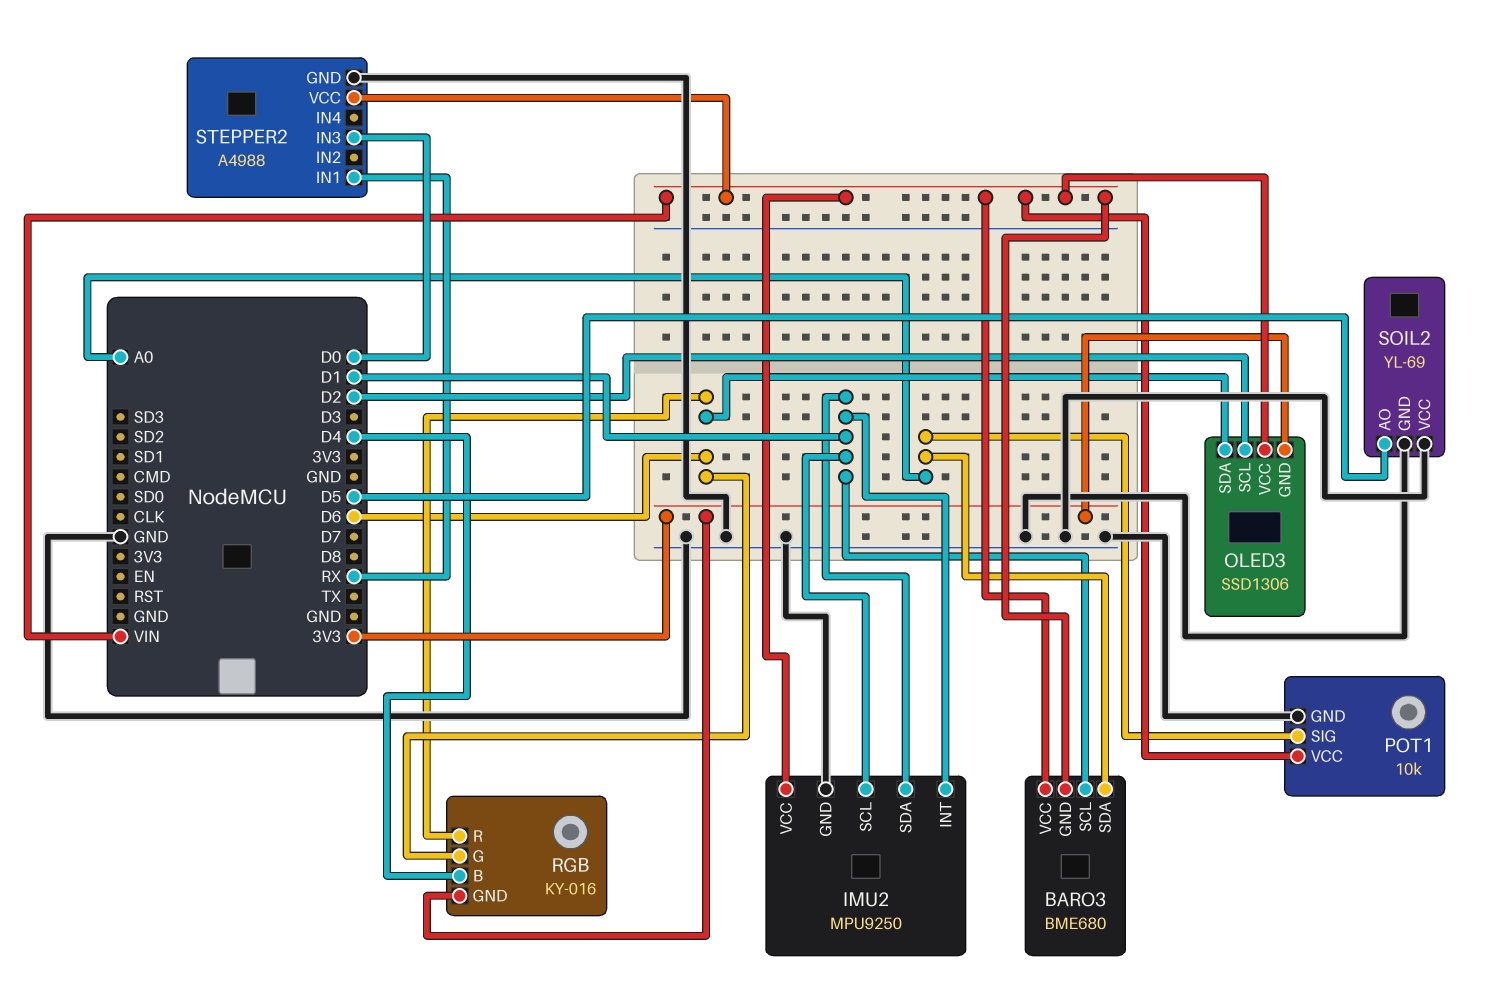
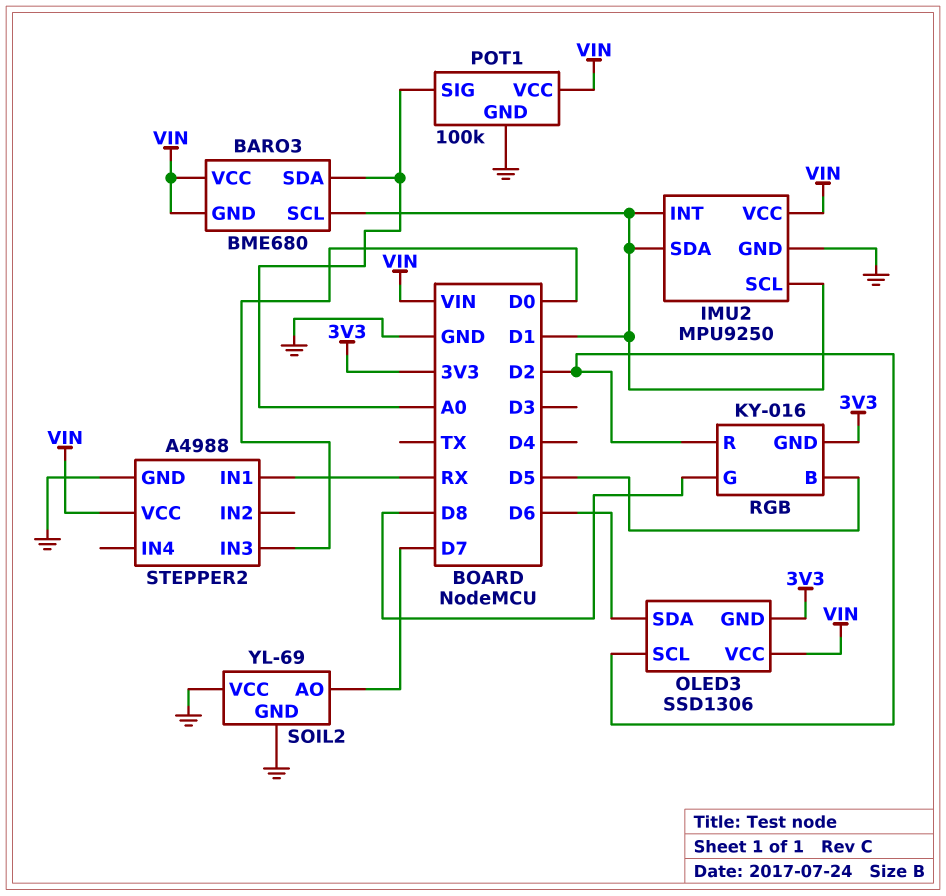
POT1: 10k -> 100k
RGB pin B: D4 -> D5
RGB pin G: D6 -> D8
RGB pin R: D6 -> D2
SOIL2 pin AO: D5 -> D7

